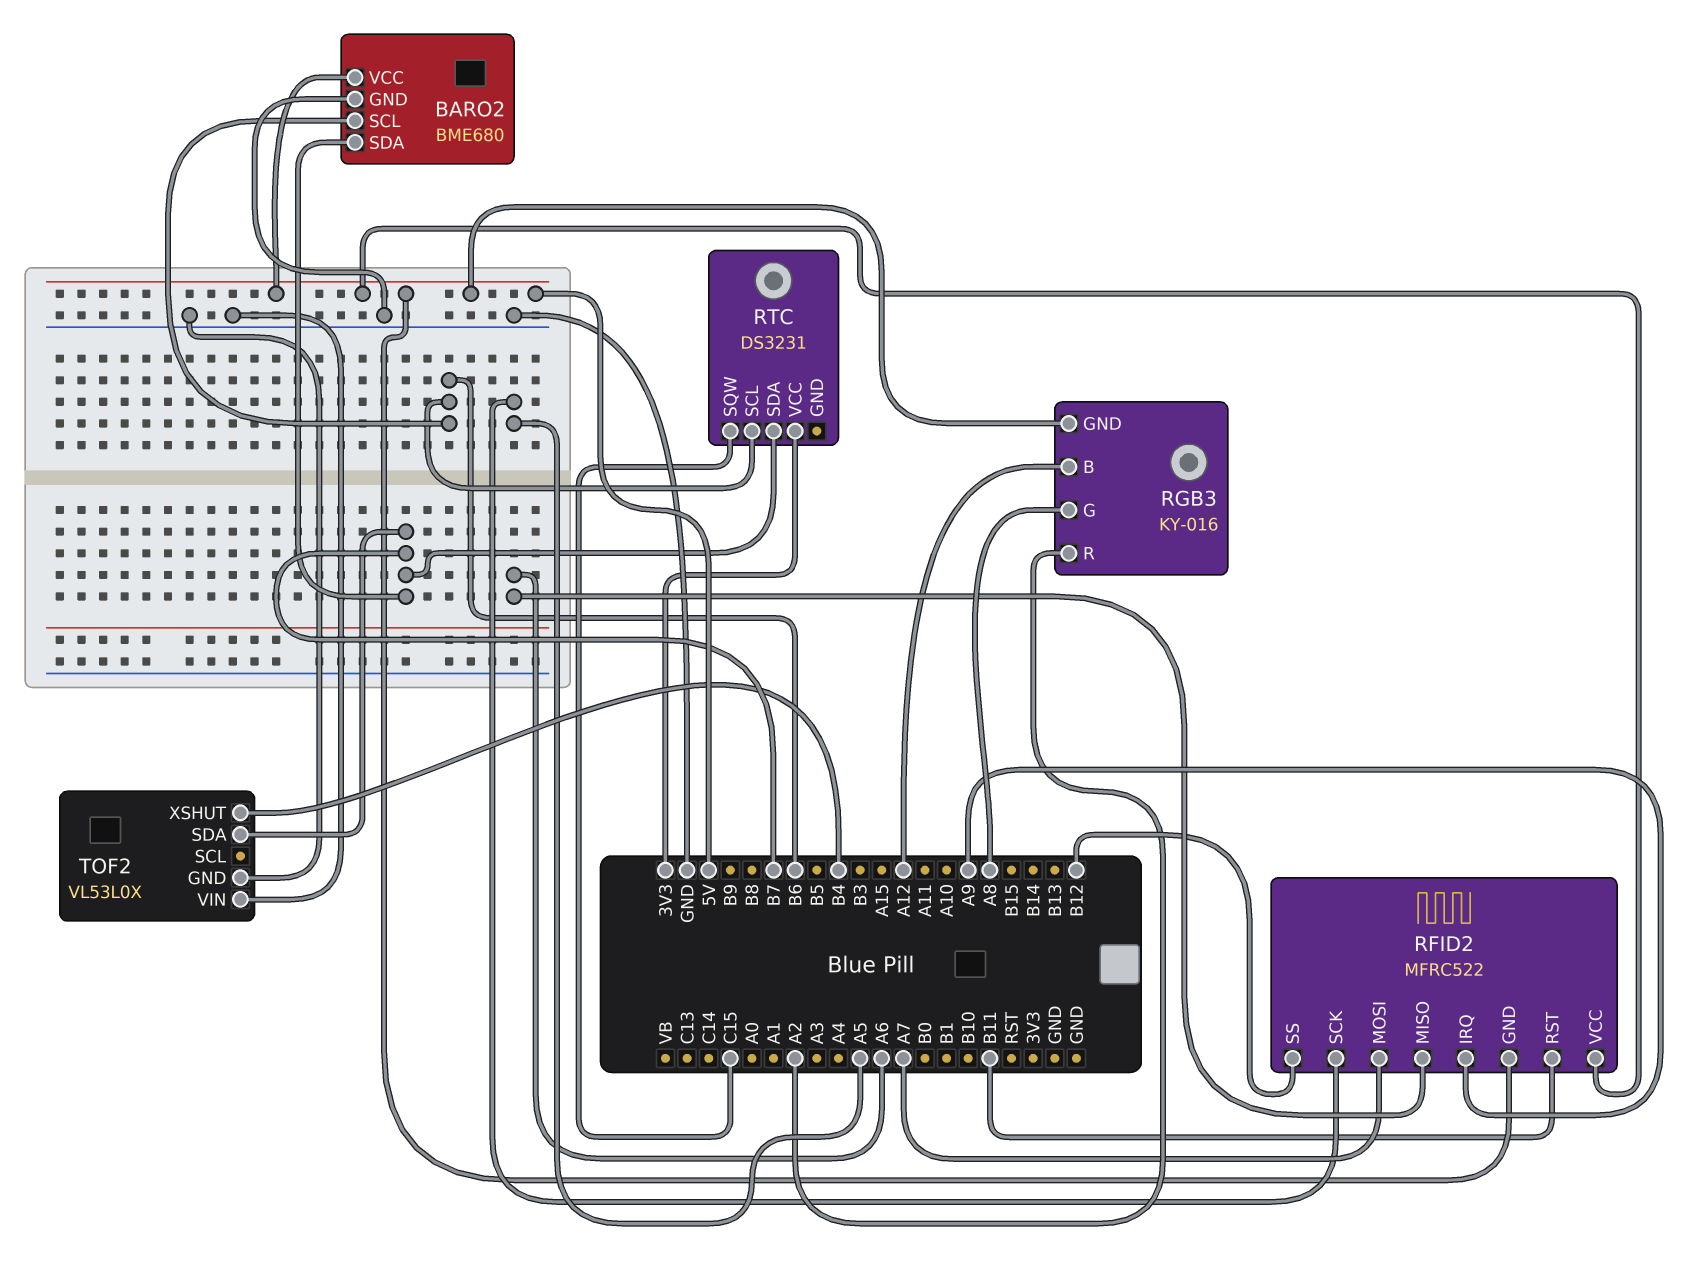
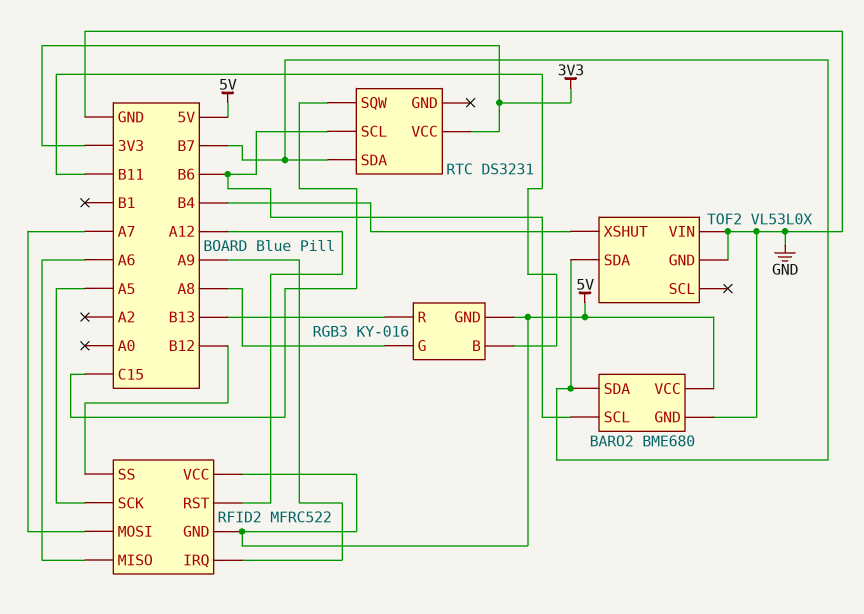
RFID2 pin RST: B11 -> A12
RGB3 pin B: A12 -> B11
RGB3 pin R: A2 -> B13

